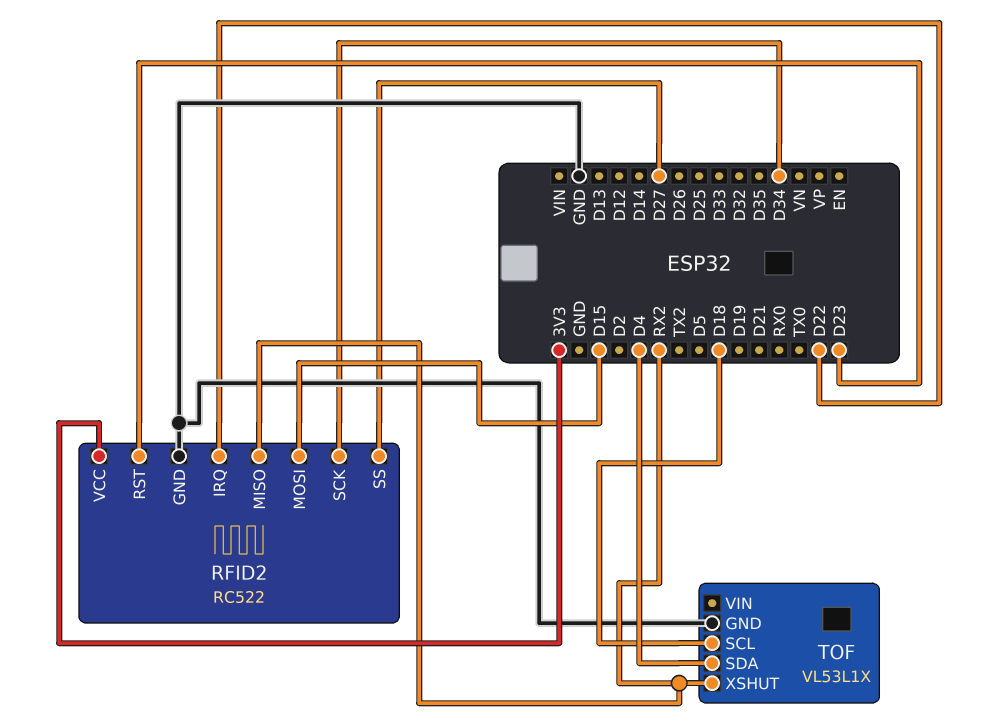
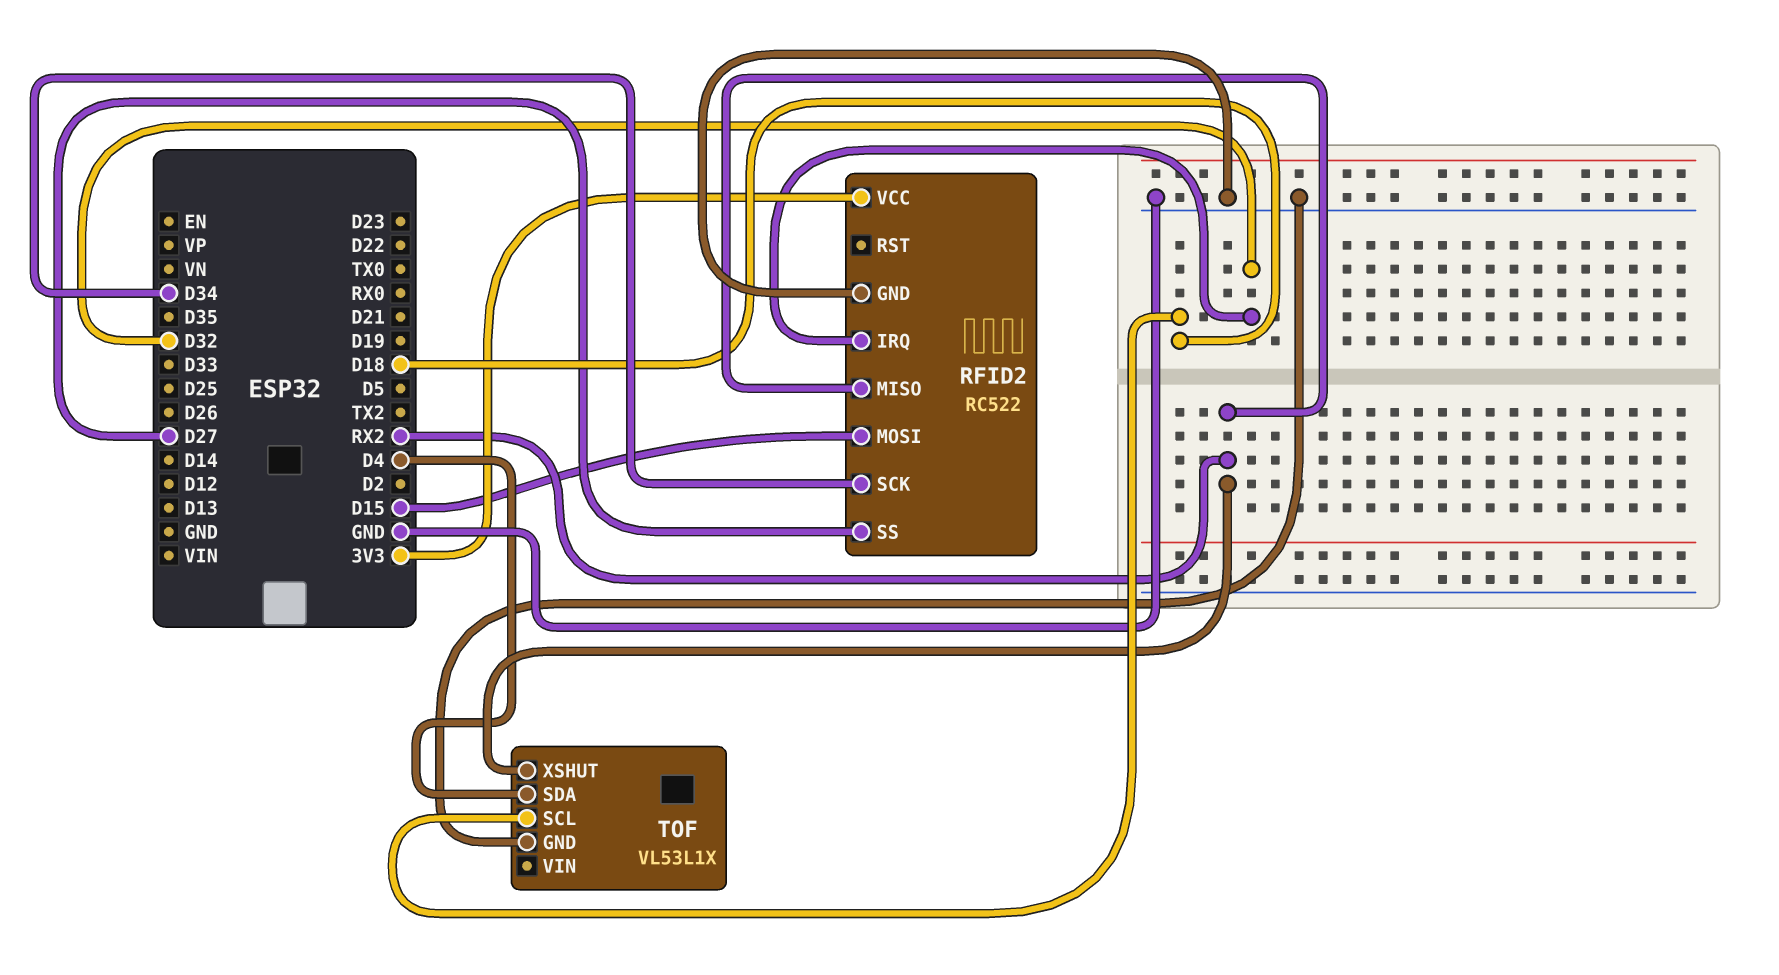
RFID2 pin IRQ: D22 -> D32
RFID2 pin RST: D23 -> none

